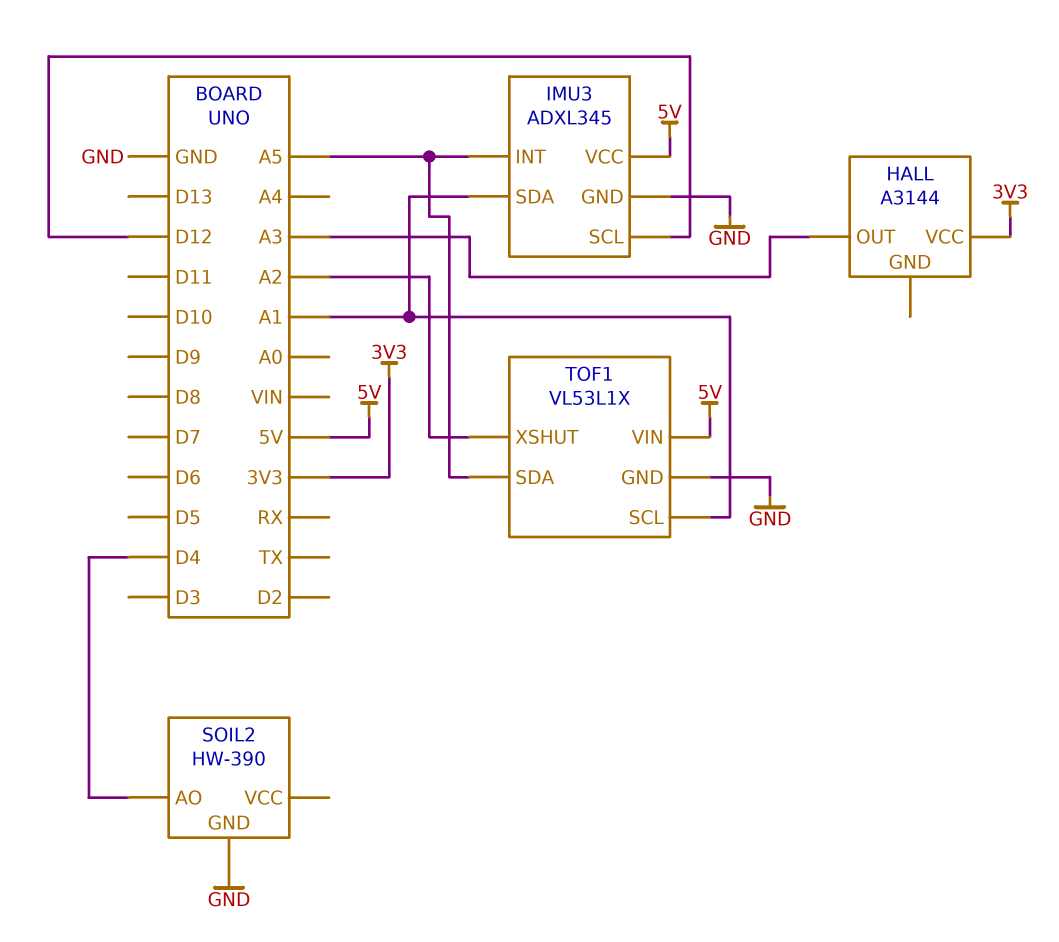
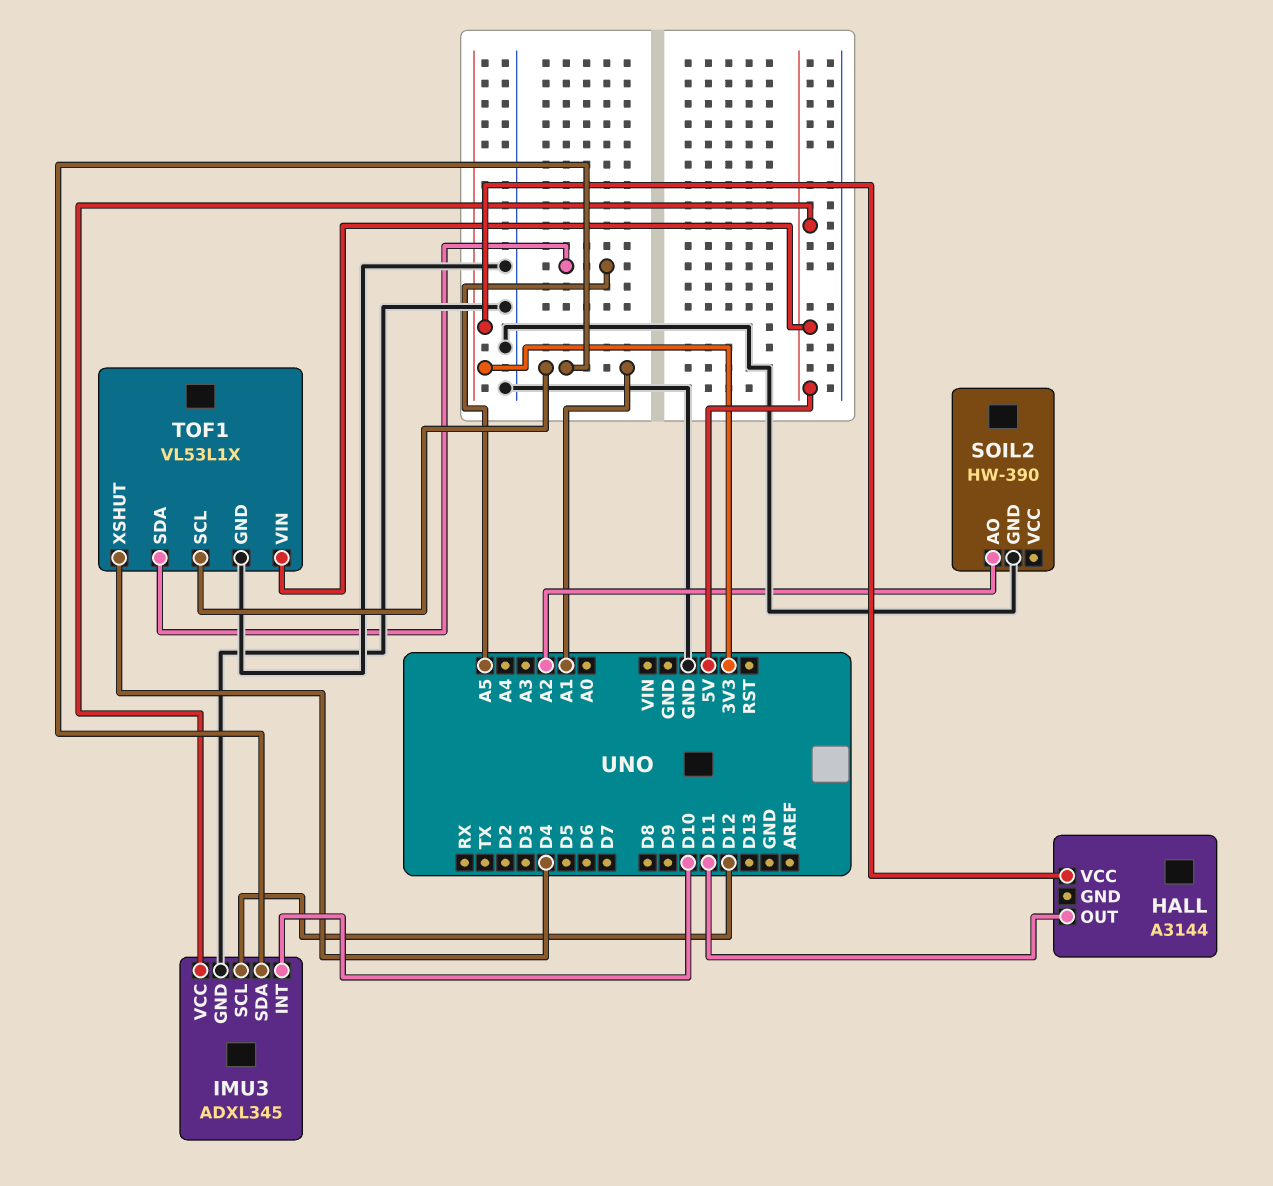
HALL pin OUT: A3 -> D11
IMU3 pin INT: A5 -> D10
SOIL2 pin AO: D4 -> A2
TOF1 pin XSHUT: A2 -> D4

